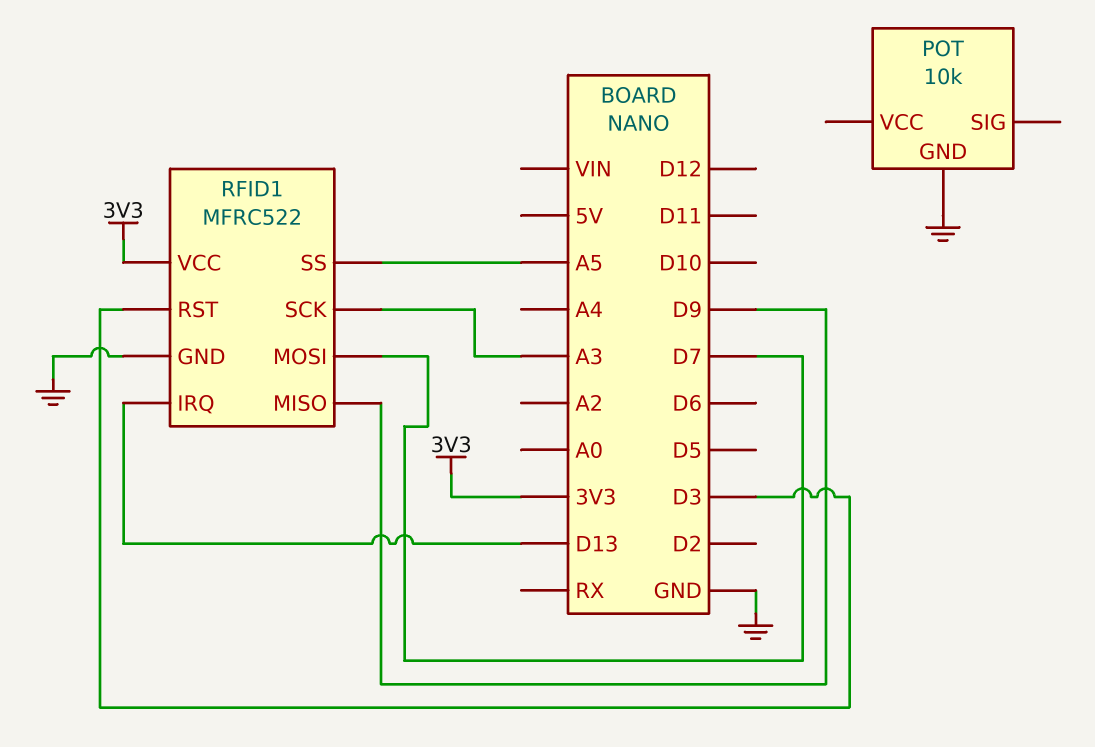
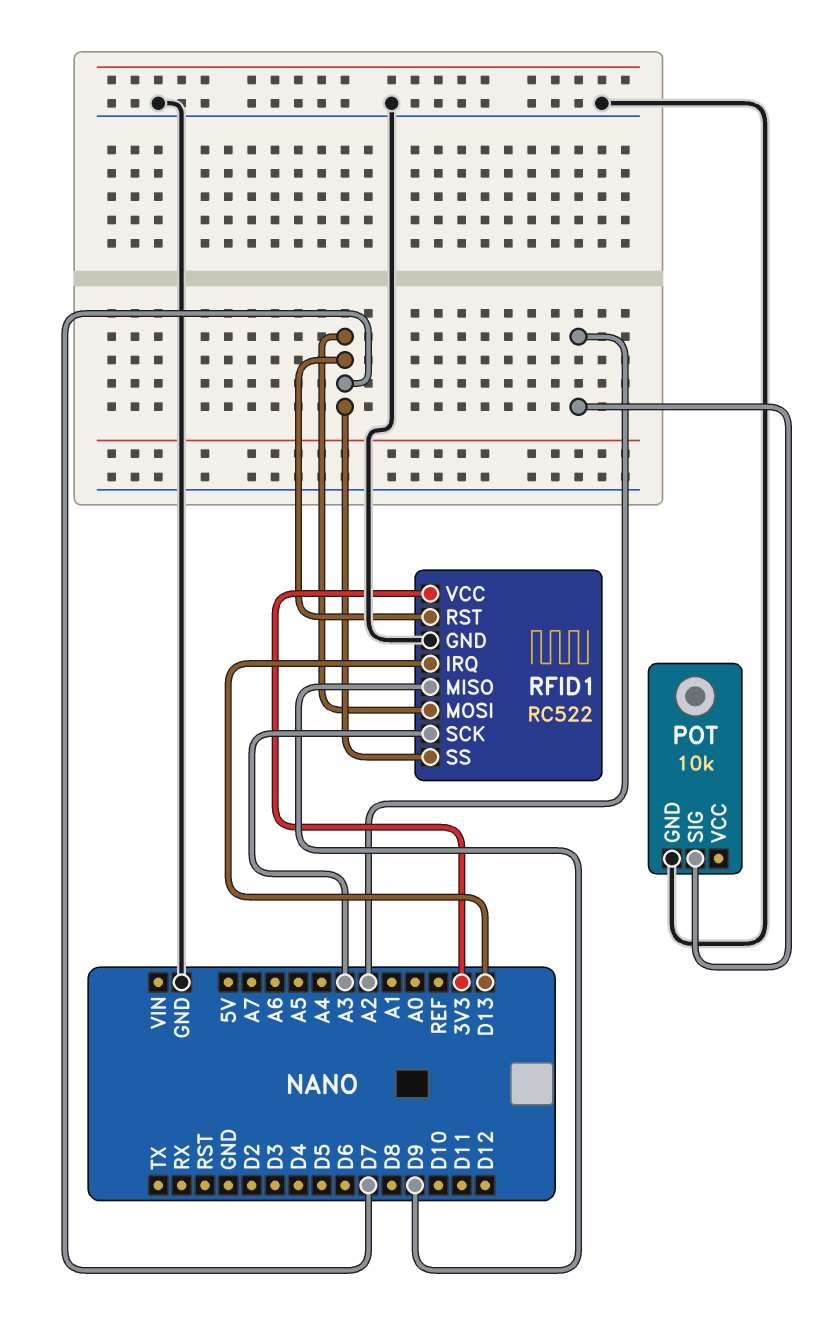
POT pin SIG: none -> A2
RFID1: MFRC522 -> RC522
RFID1 pin RST: D3 -> D7
RFID1 pin SS: A5 -> D7

